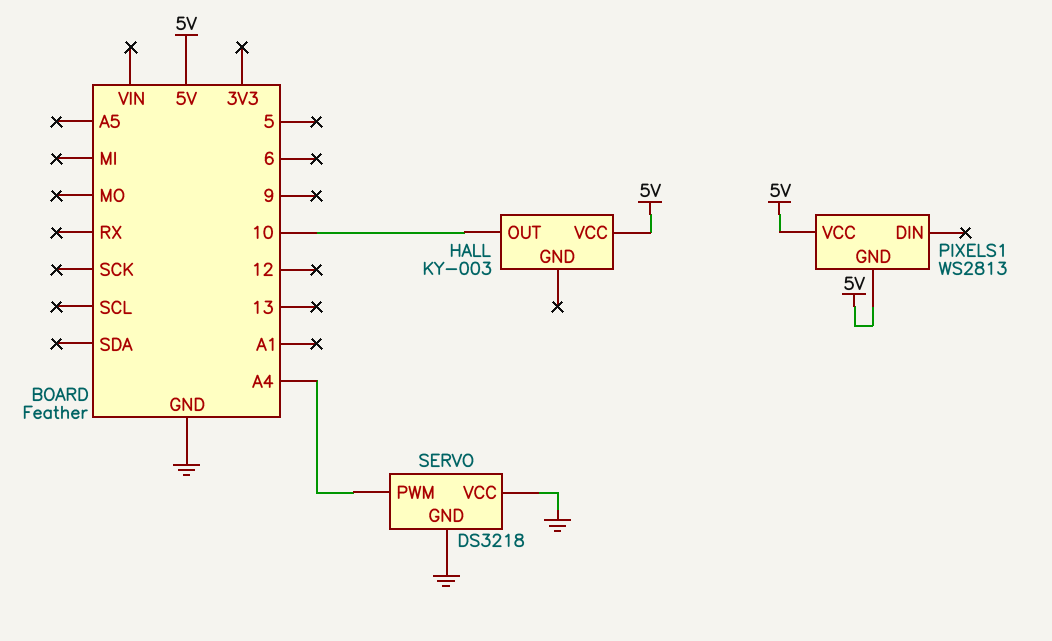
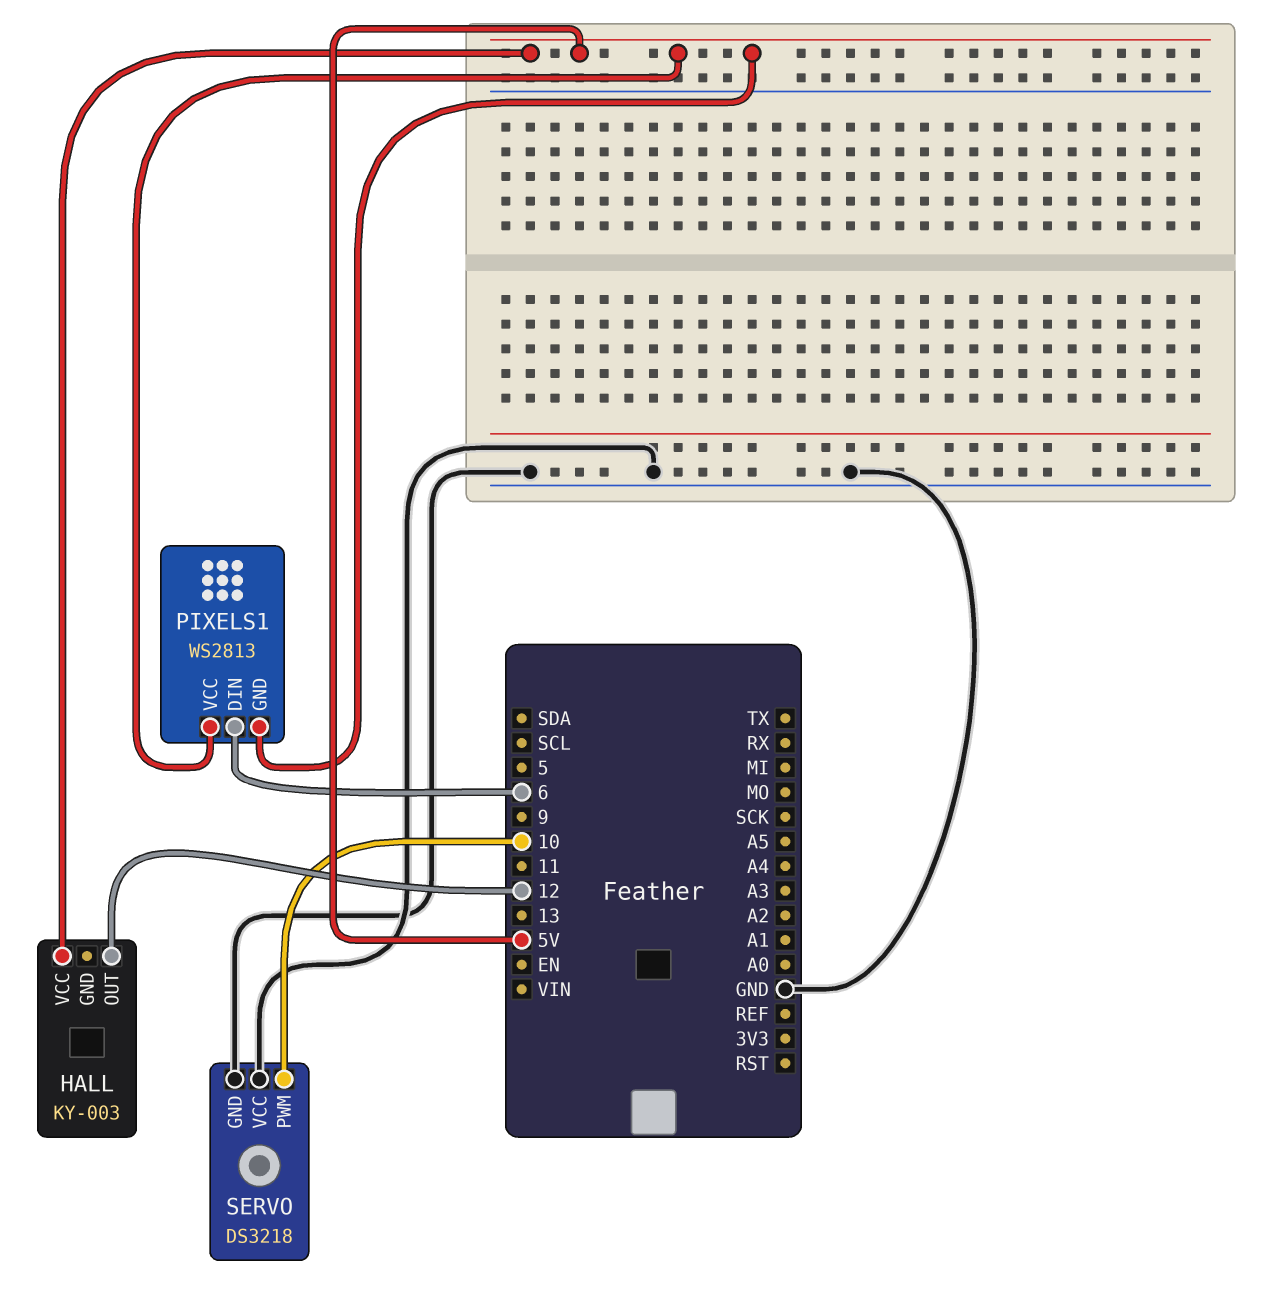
HALL pin OUT: 10 -> 12
PIXELS1 pin DIN: none -> 6
SERVO pin PWM: A4 -> 10

